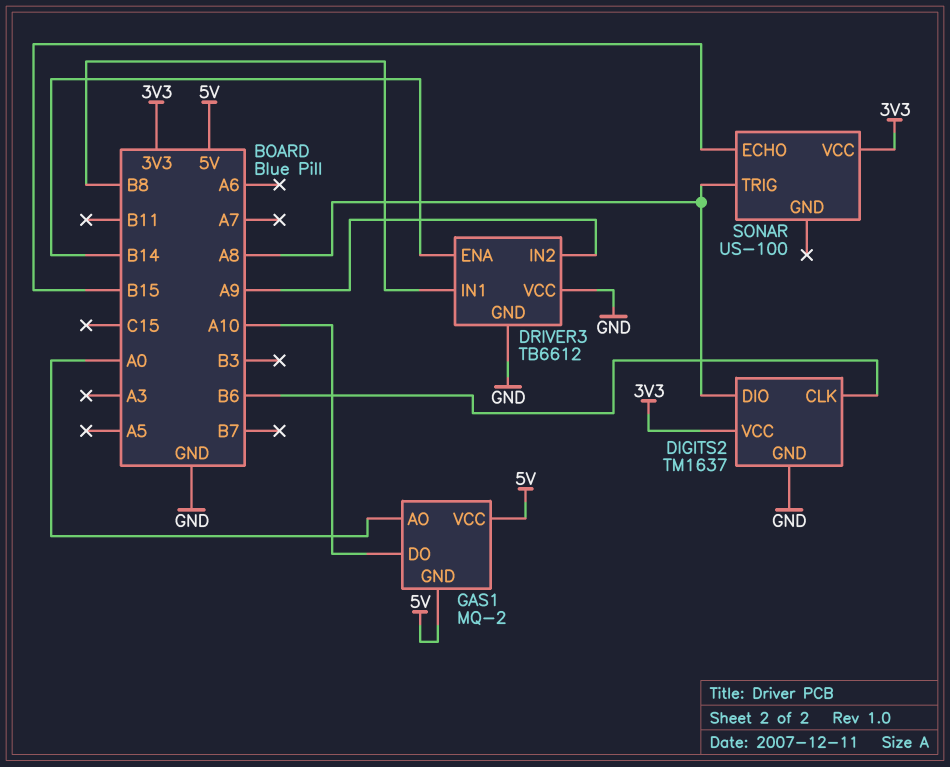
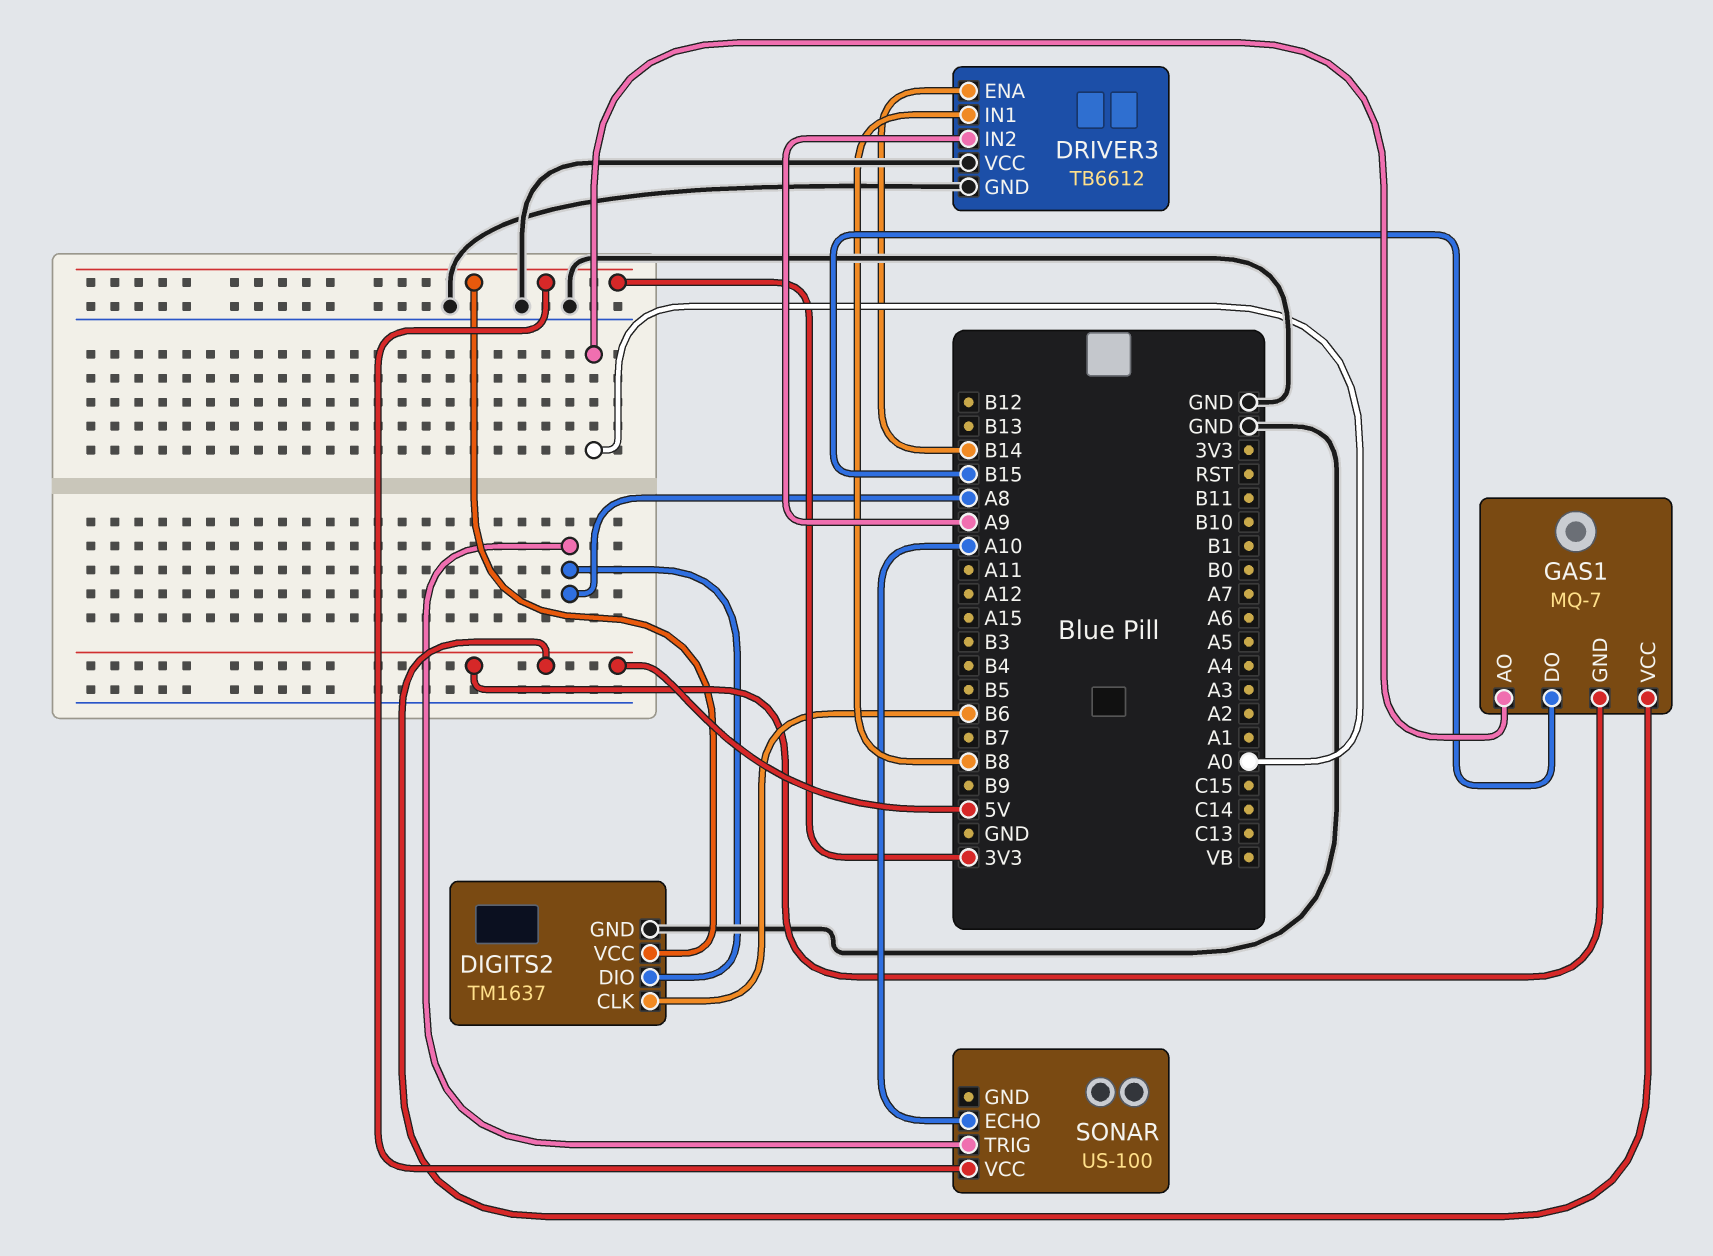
GAS1: MQ-2 -> MQ-7
GAS1 pin DO: A10 -> B15
SONAR pin ECHO: B15 -> A10

